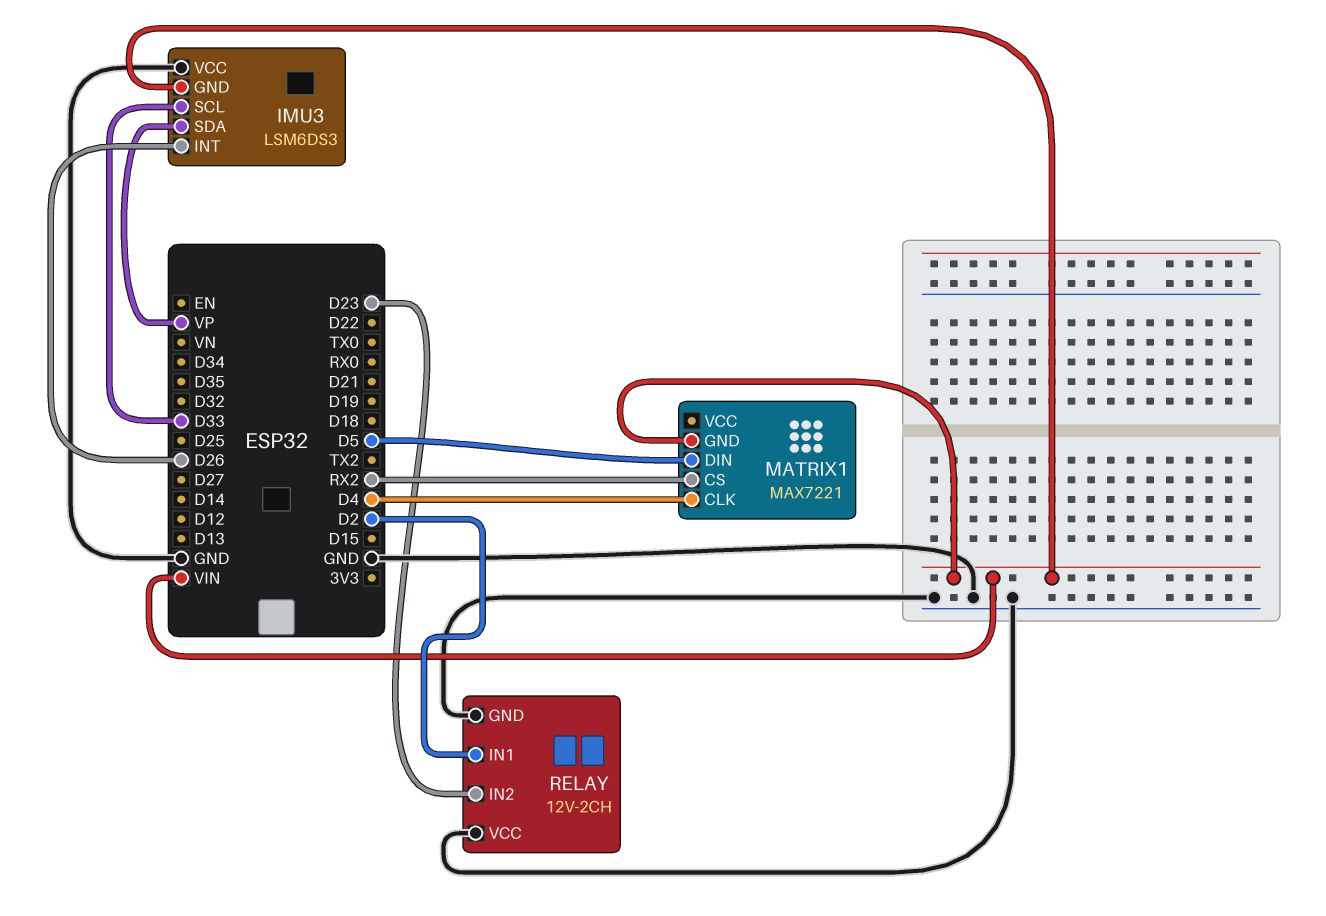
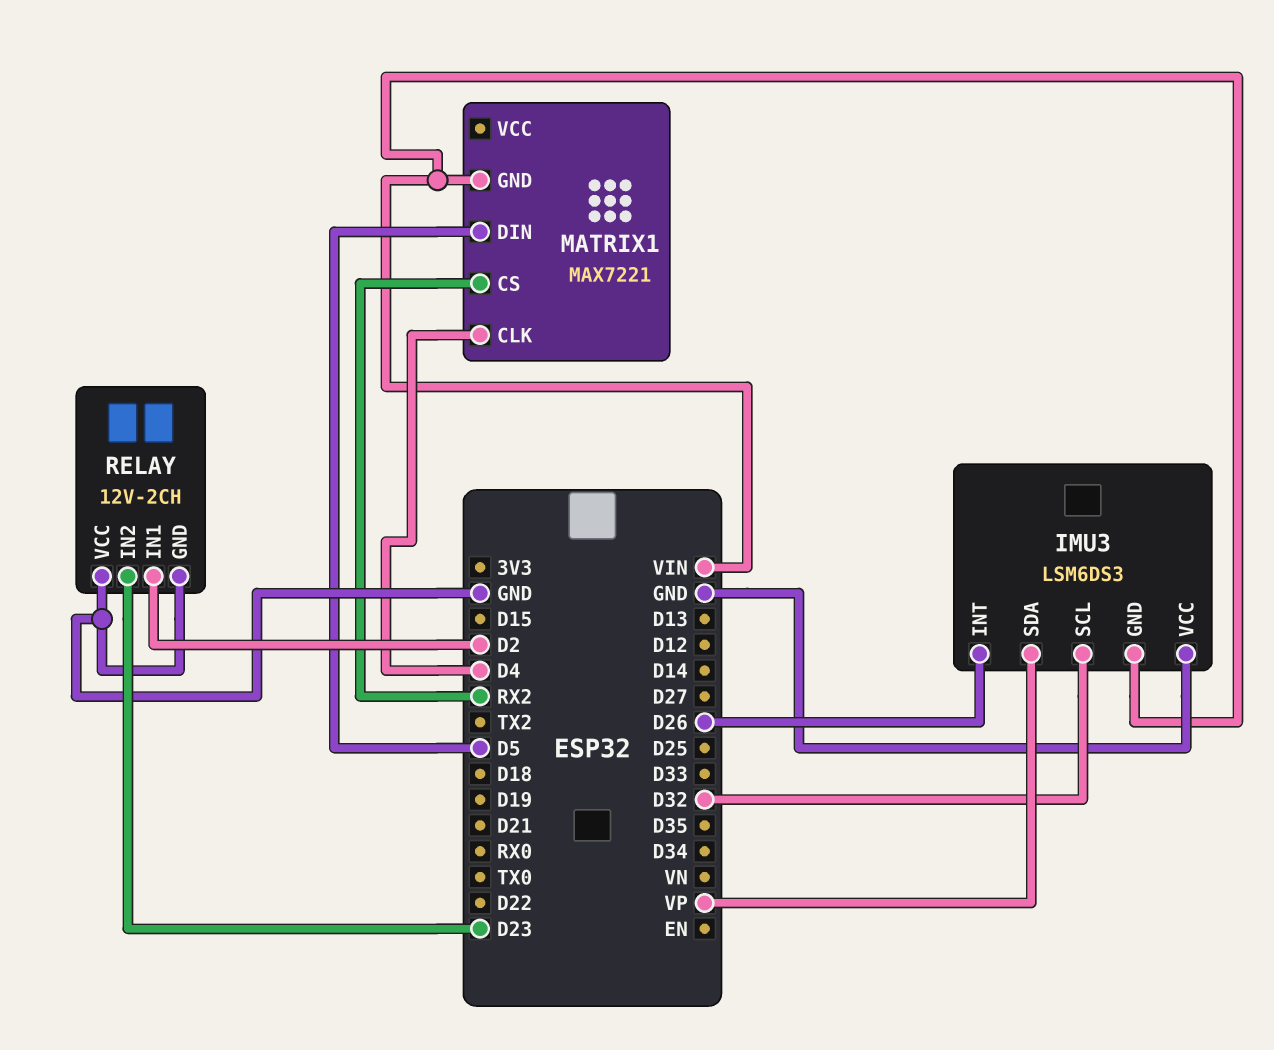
IMU3 pin SCL: D33 -> D32

